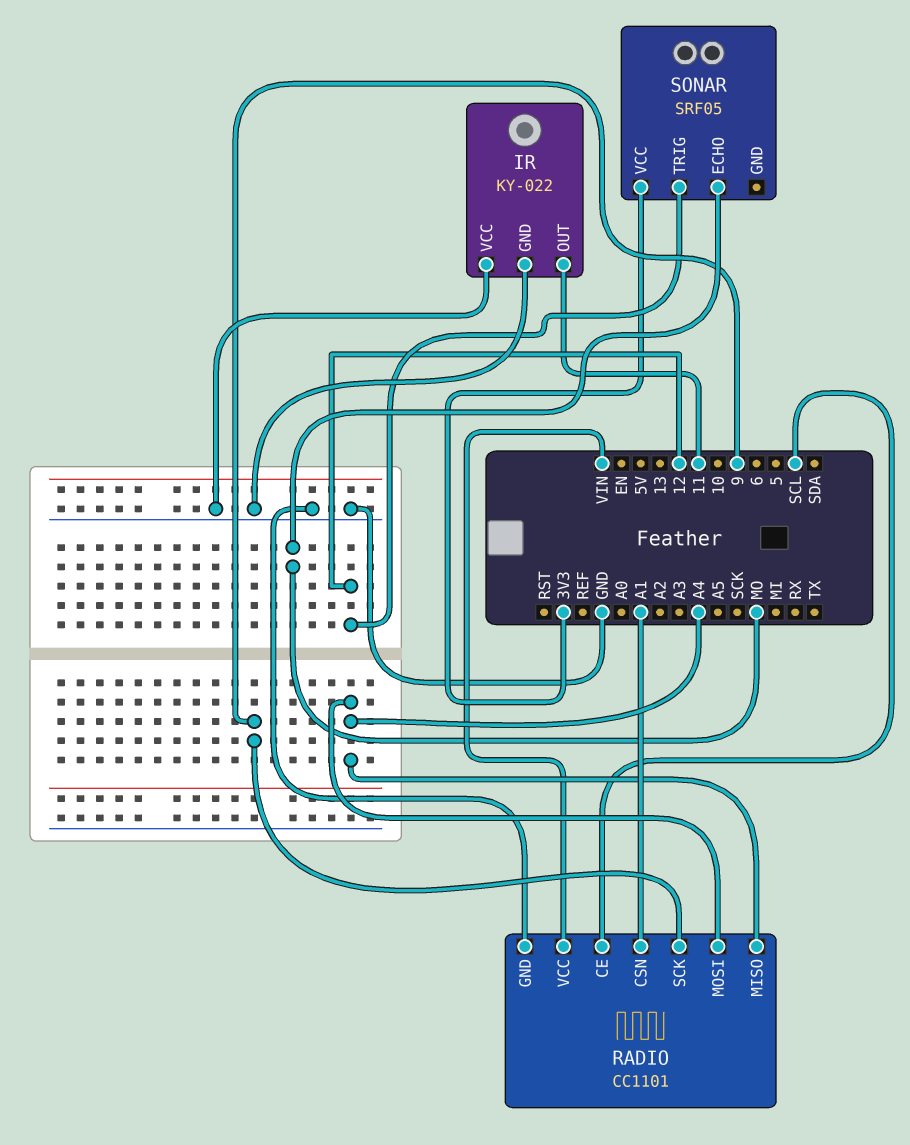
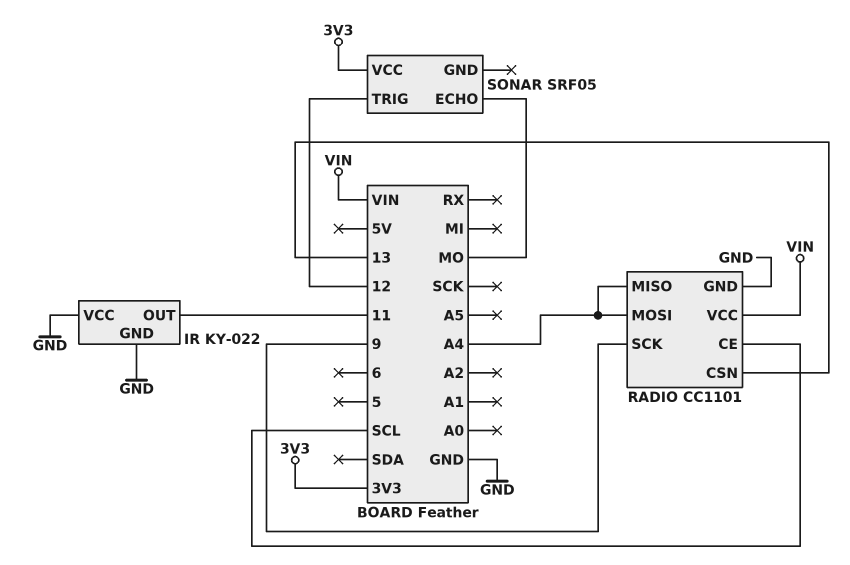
RADIO pin CSN: A1 -> 13

